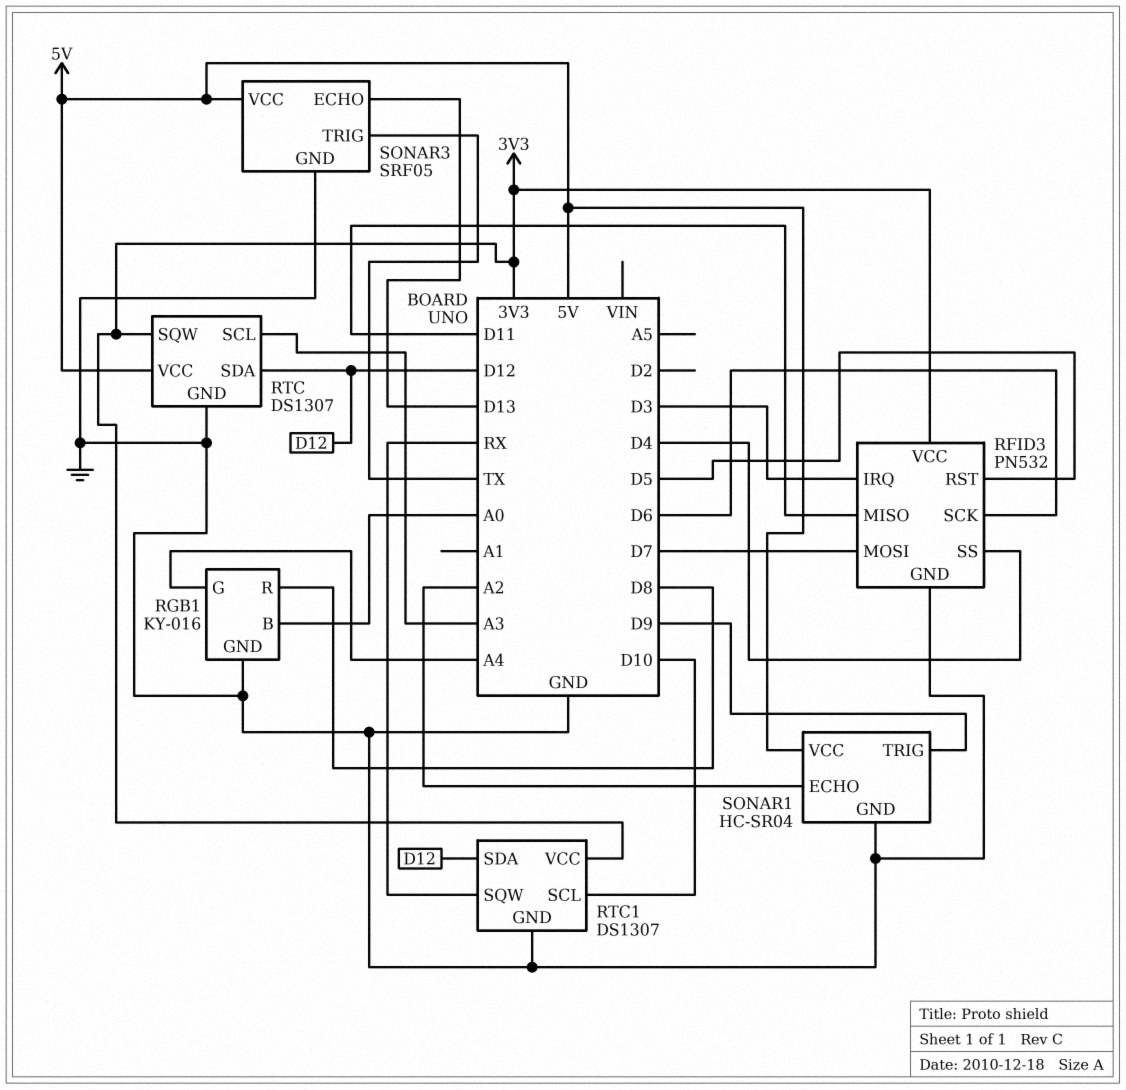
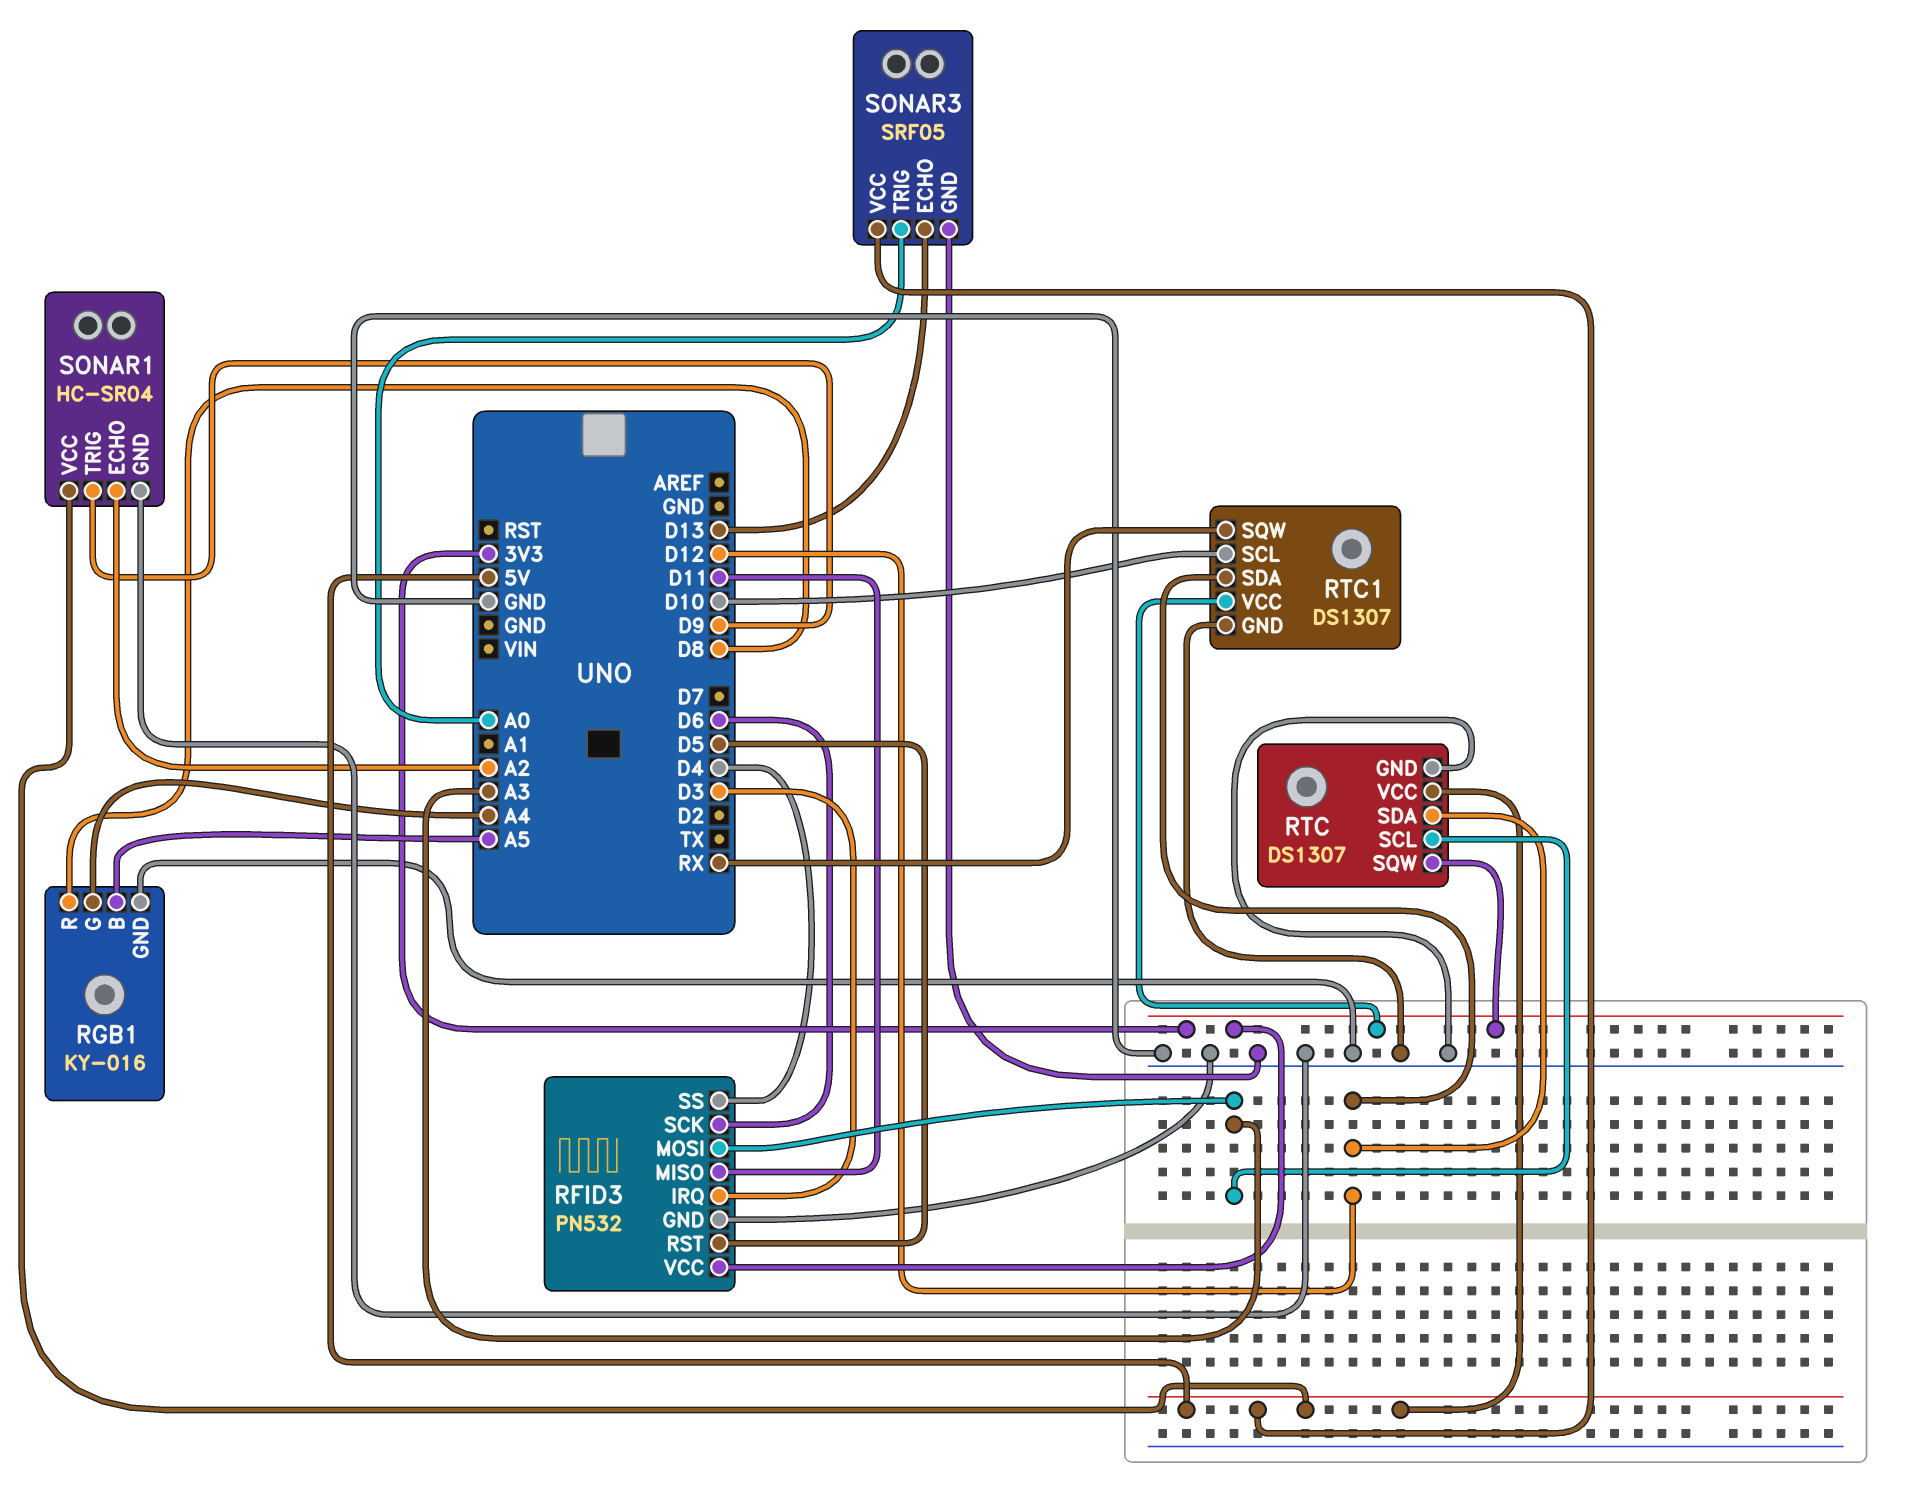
RFID3 pin MOSI: D7 -> A3
RGB1 pin B: A0 -> A5
SONAR3 pin TRIG: TX -> A0

